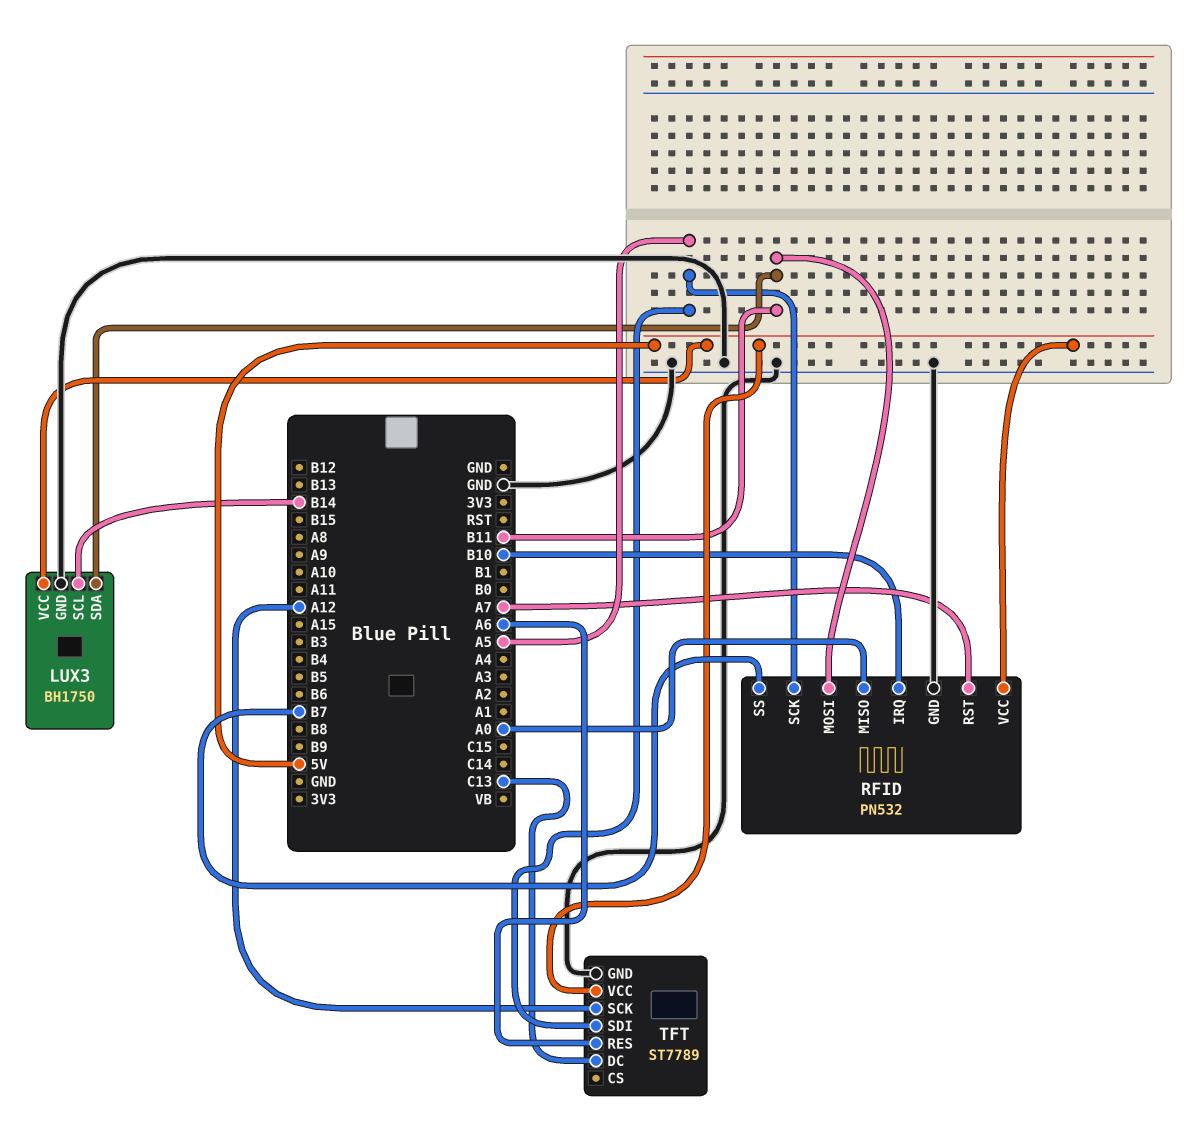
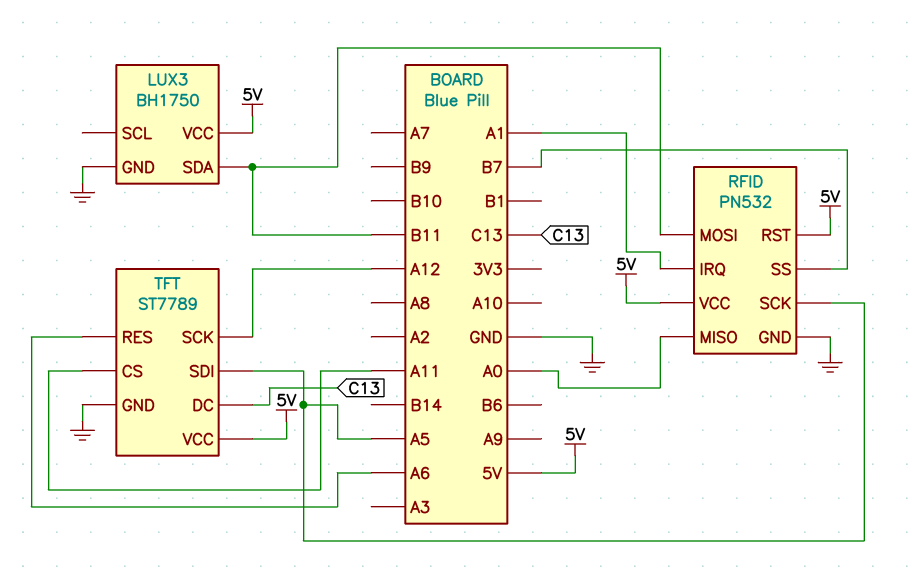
LUX3 pin SCL: B14 -> none
RFID pin IRQ: B10 -> A1
RFID pin RST: A7 -> 5V
TFT pin CS: none -> A11

